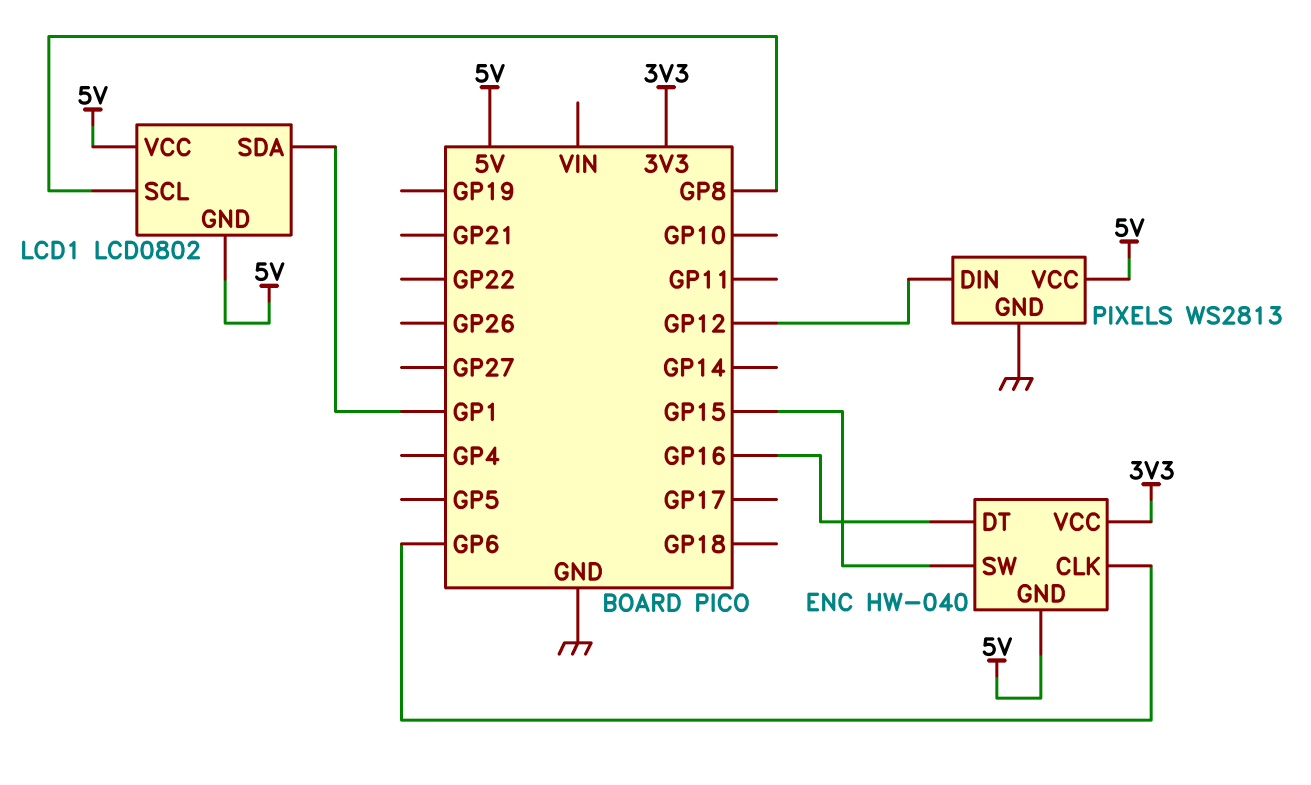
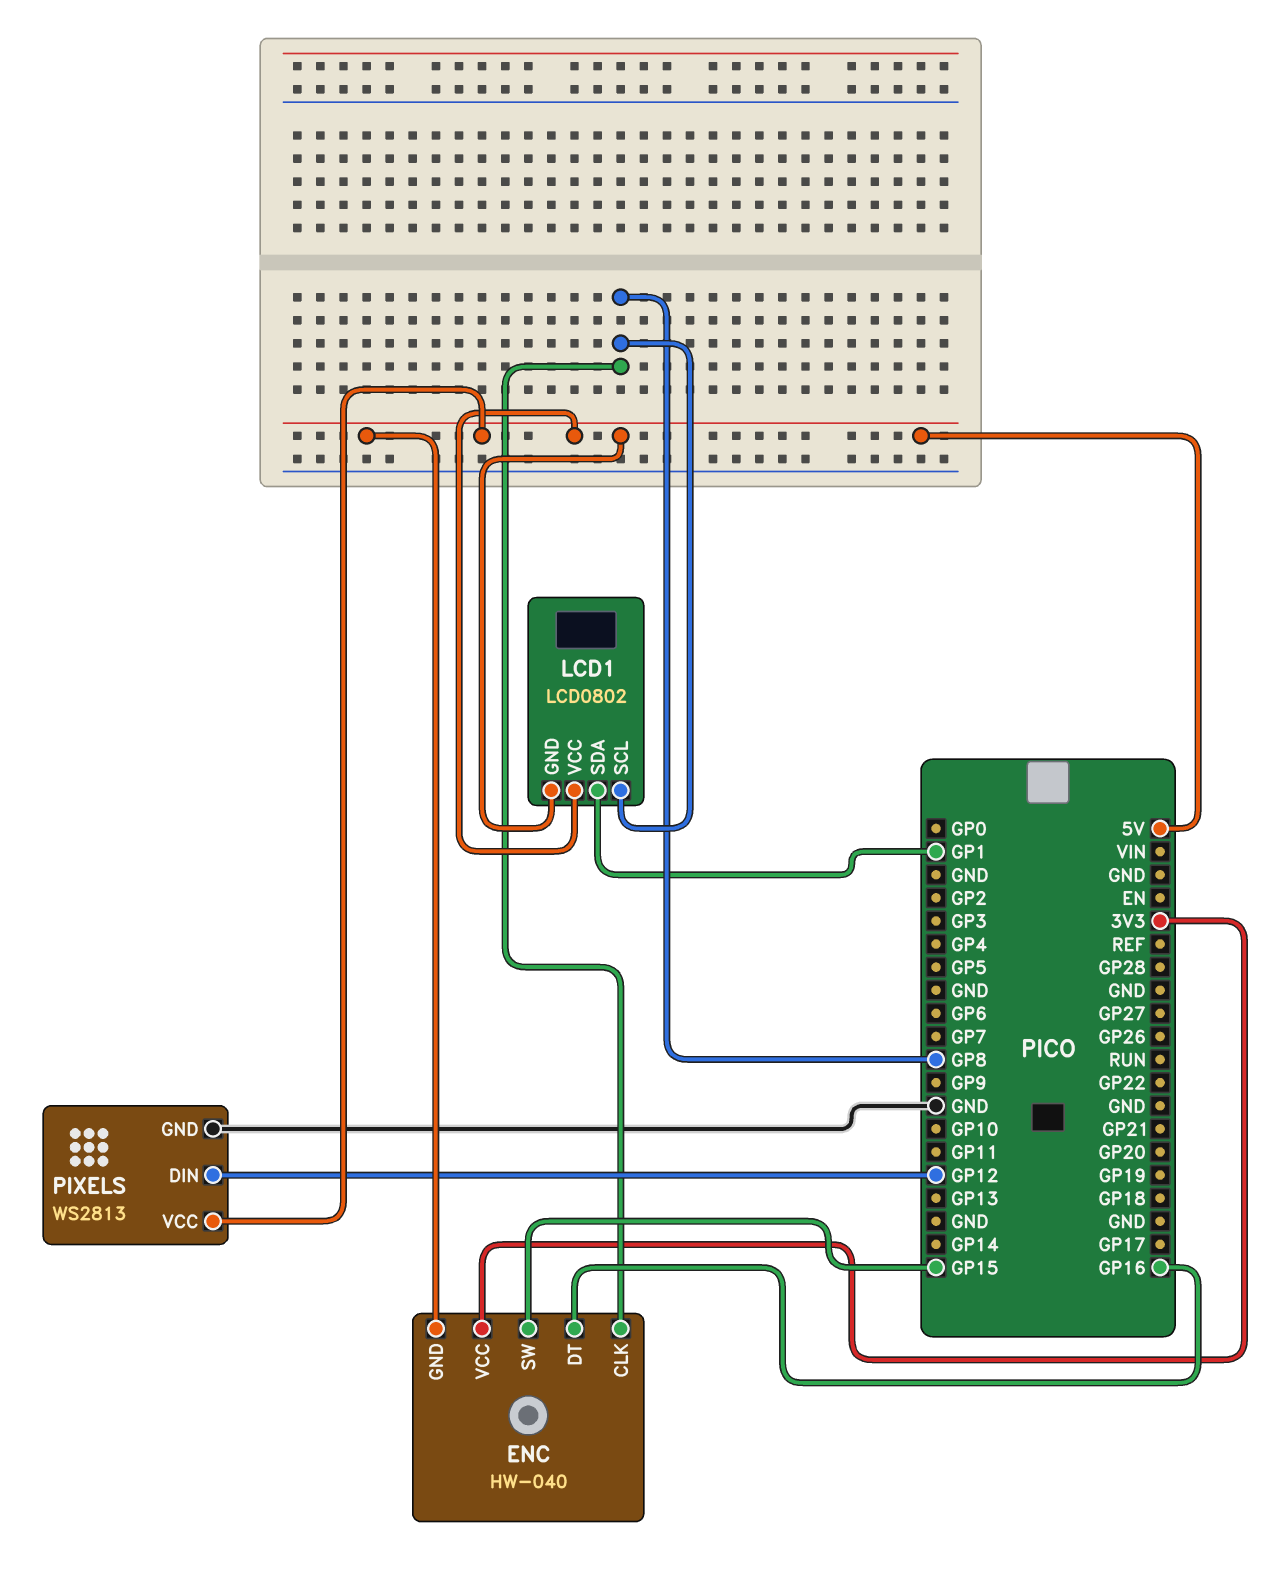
ENC pin CLK: GP6 -> GP8

